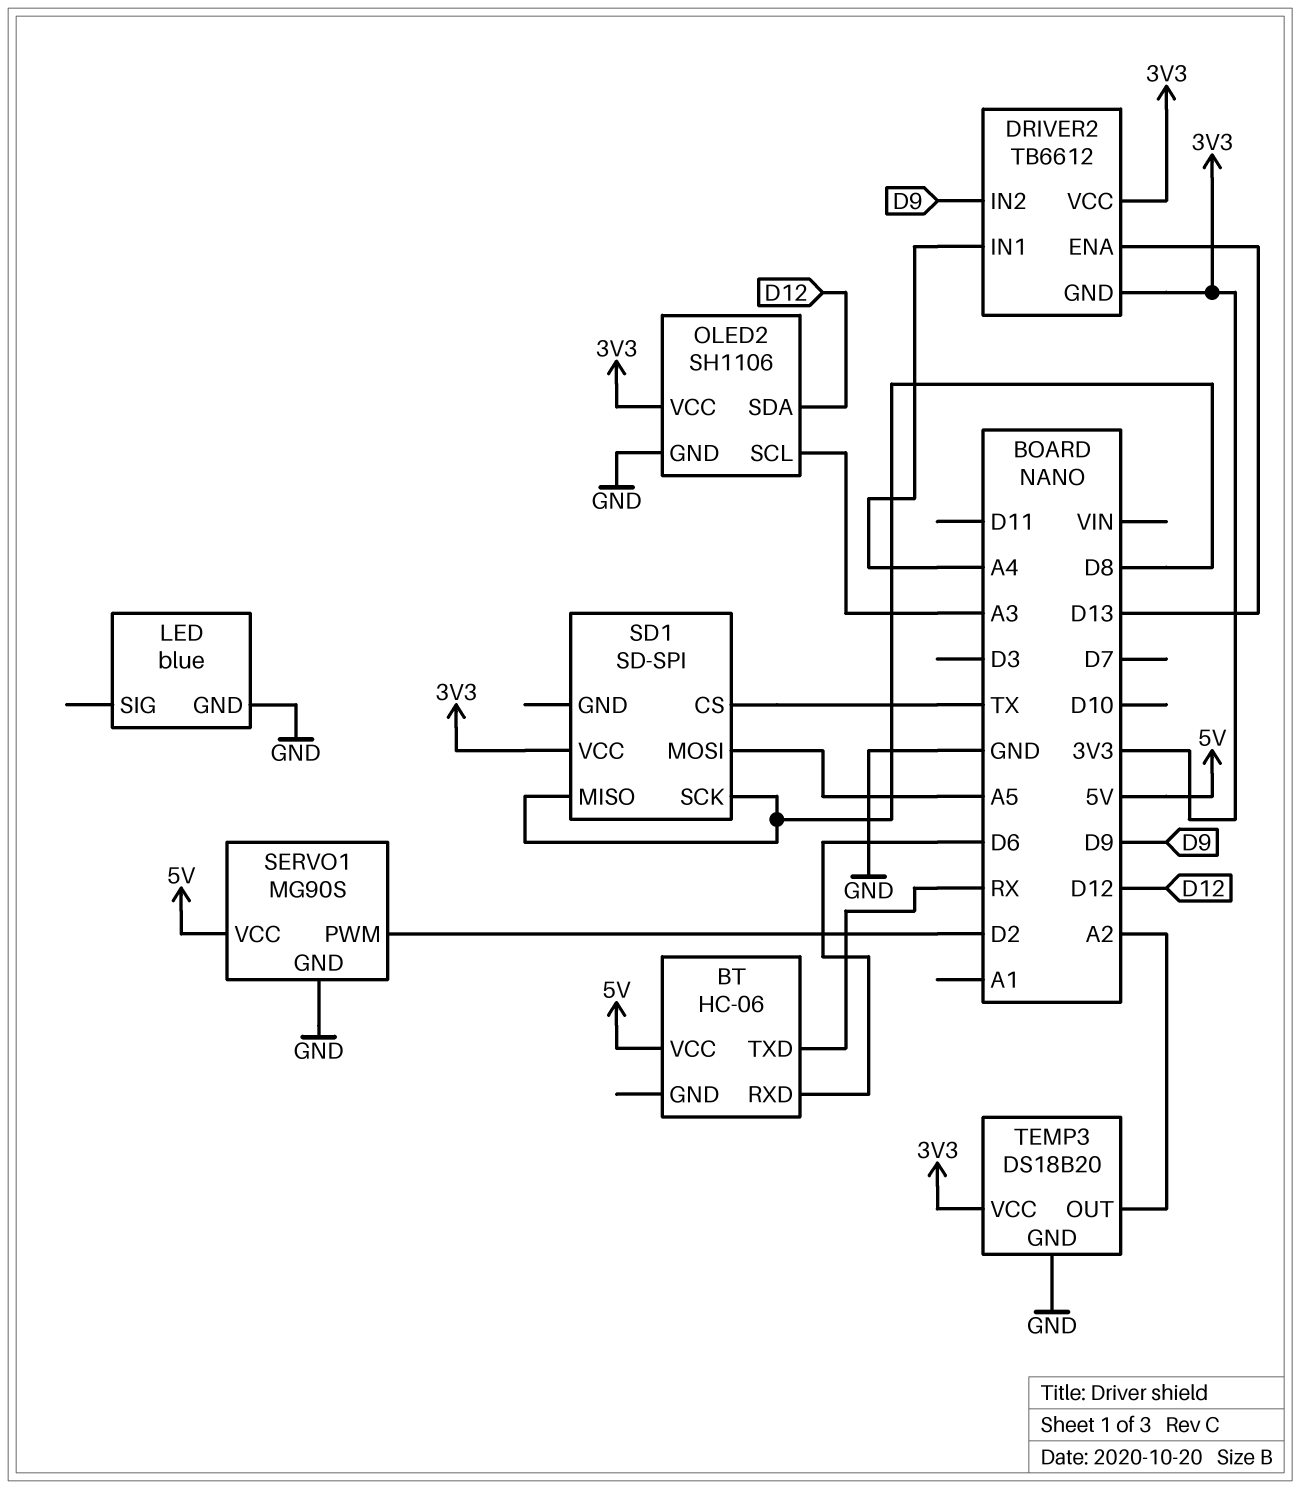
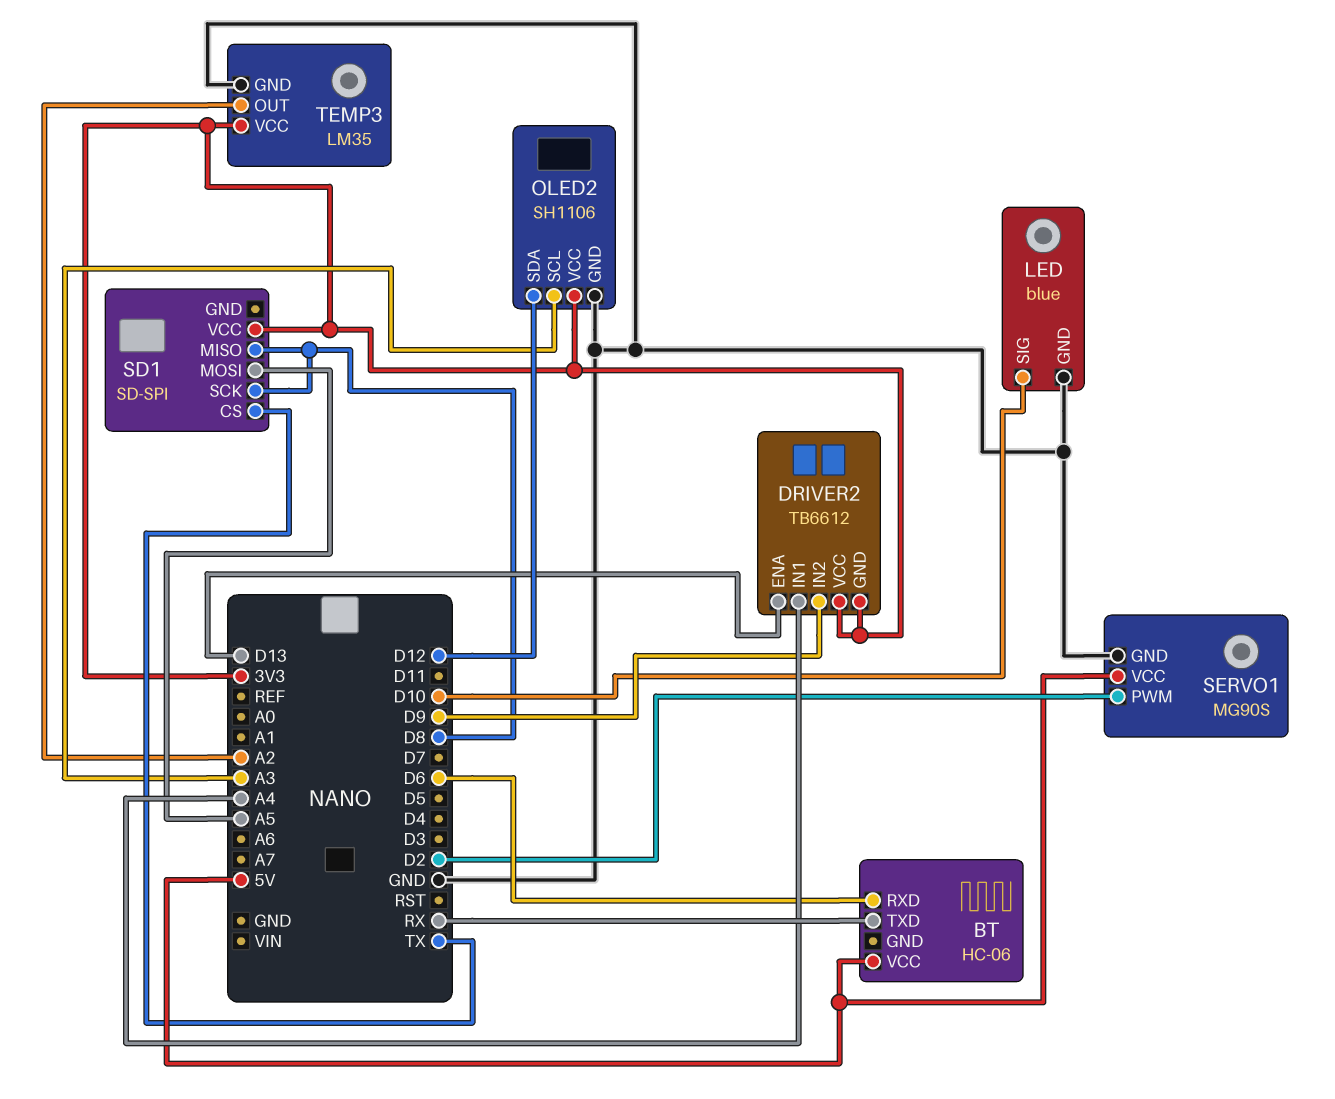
LED pin SIG: none -> D10
TEMP3: DS18B20 -> LM35

